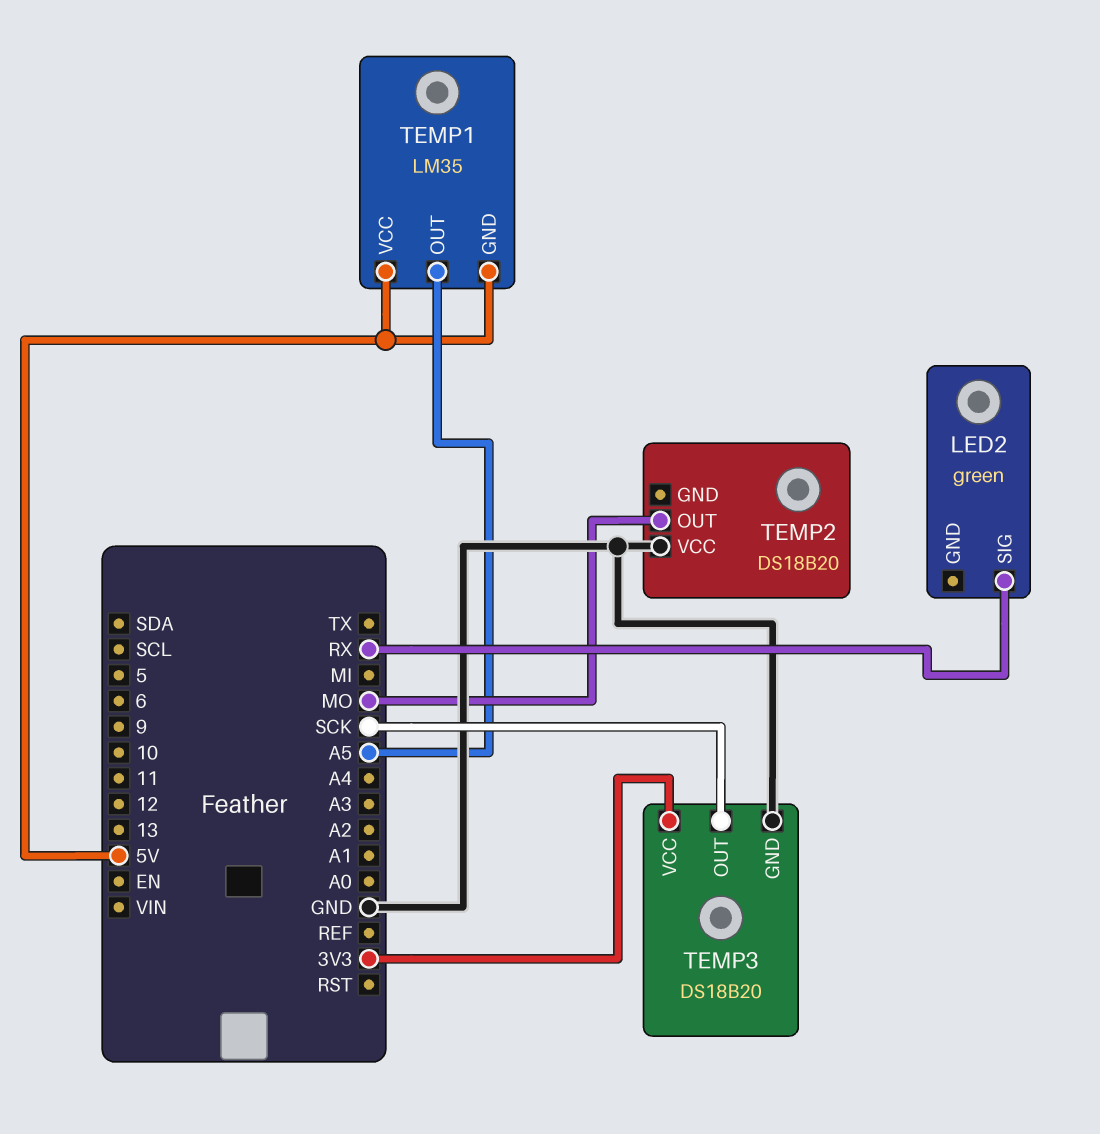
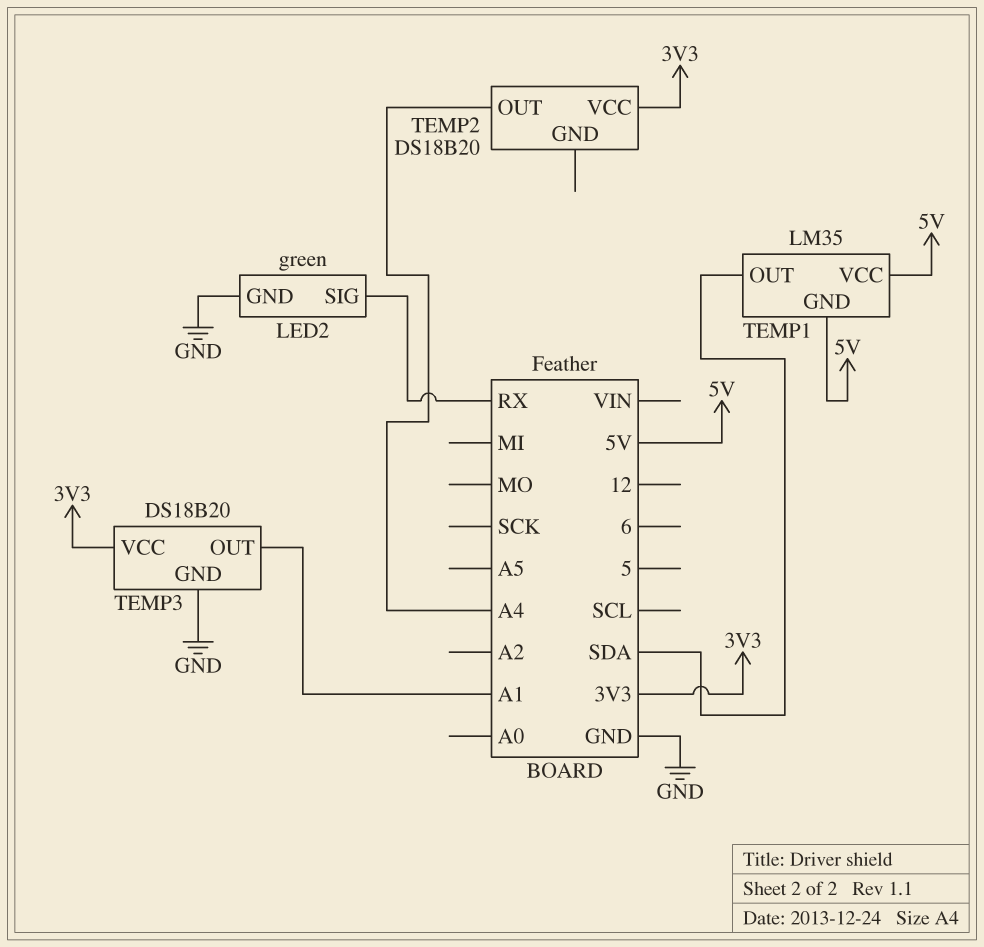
LED2 pin GND: none -> GND
TEMP1 pin OUT: A5 -> SDA
TEMP2 pin OUT: MO -> A4
TEMP2 pin VCC: GND -> 3V3
TEMP3 pin OUT: SCK -> A1

